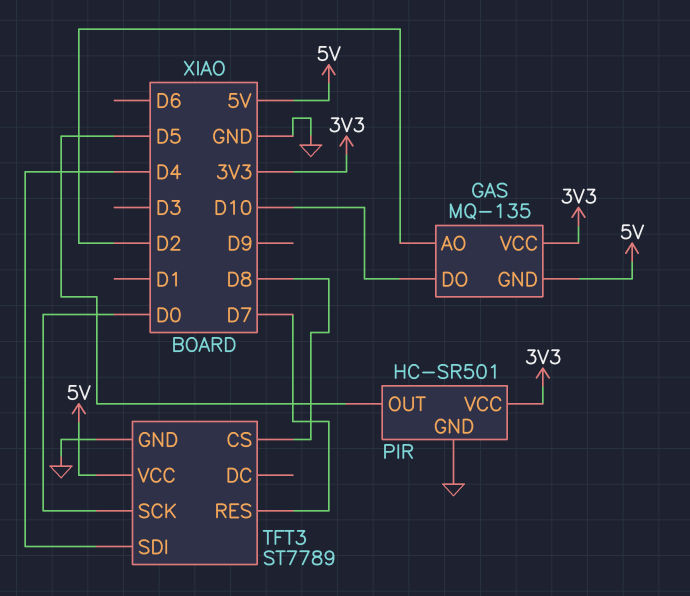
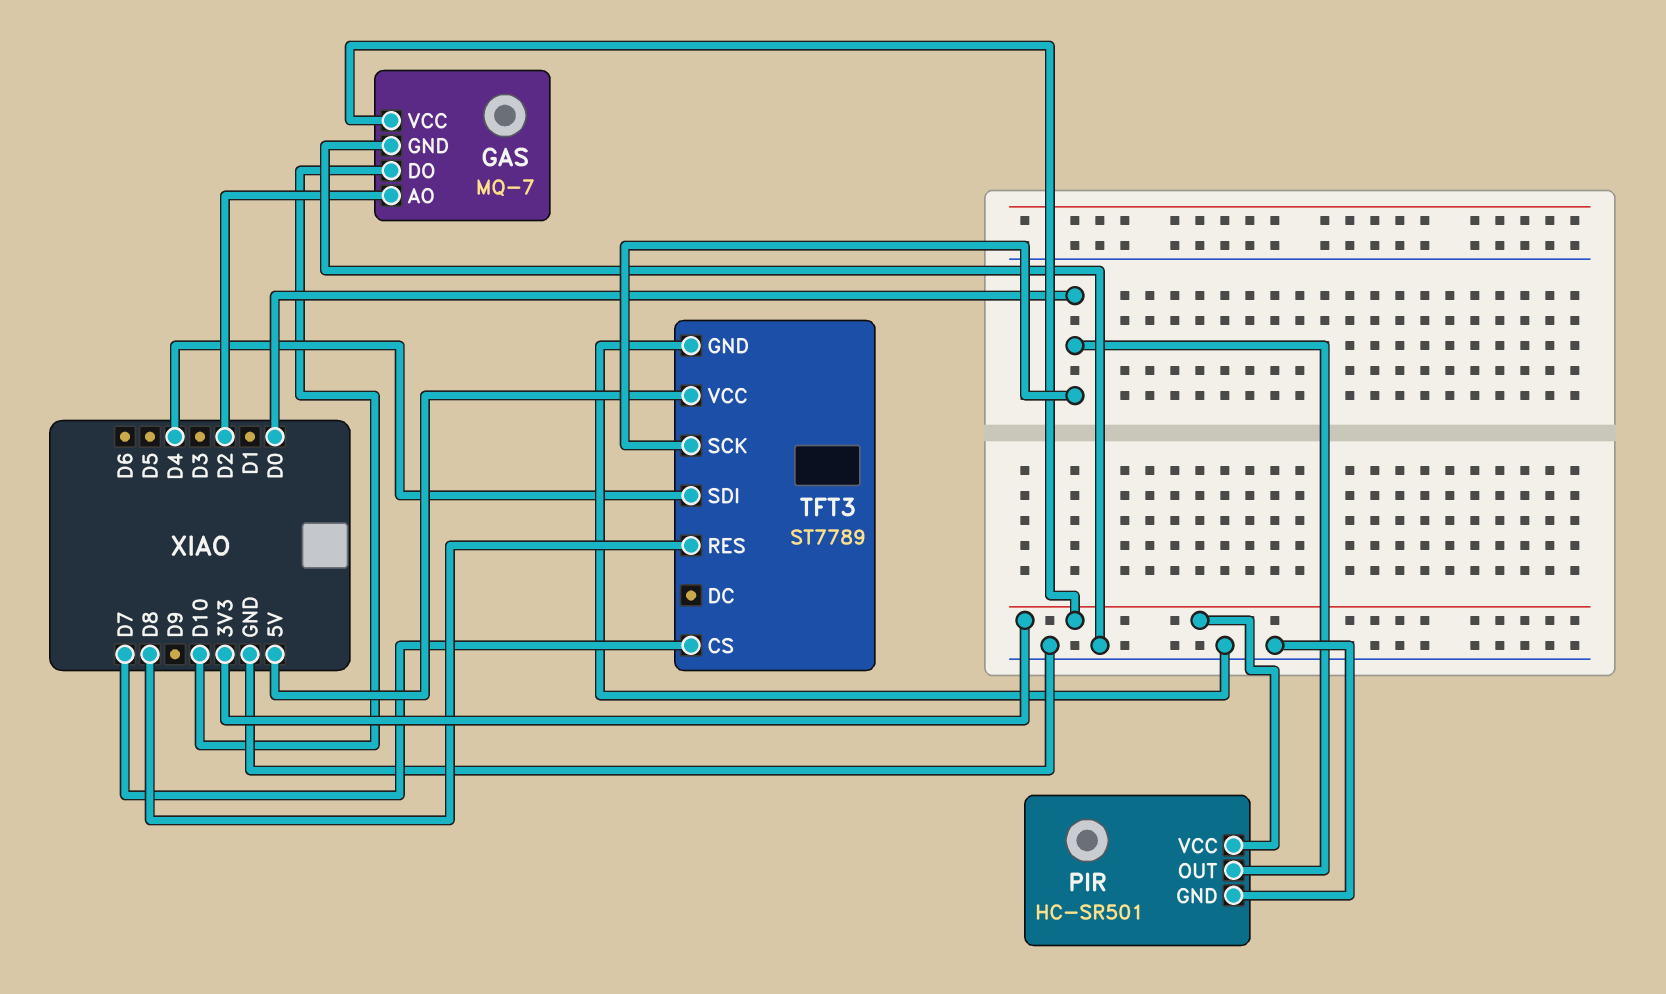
GAS: MQ-135 -> MQ-7
GAS pin GND: 5V -> GND
PIR pin OUT: D5 -> D0
TFT3 pin CS: D8 -> D7
TFT3 pin RES: D7 -> D8

